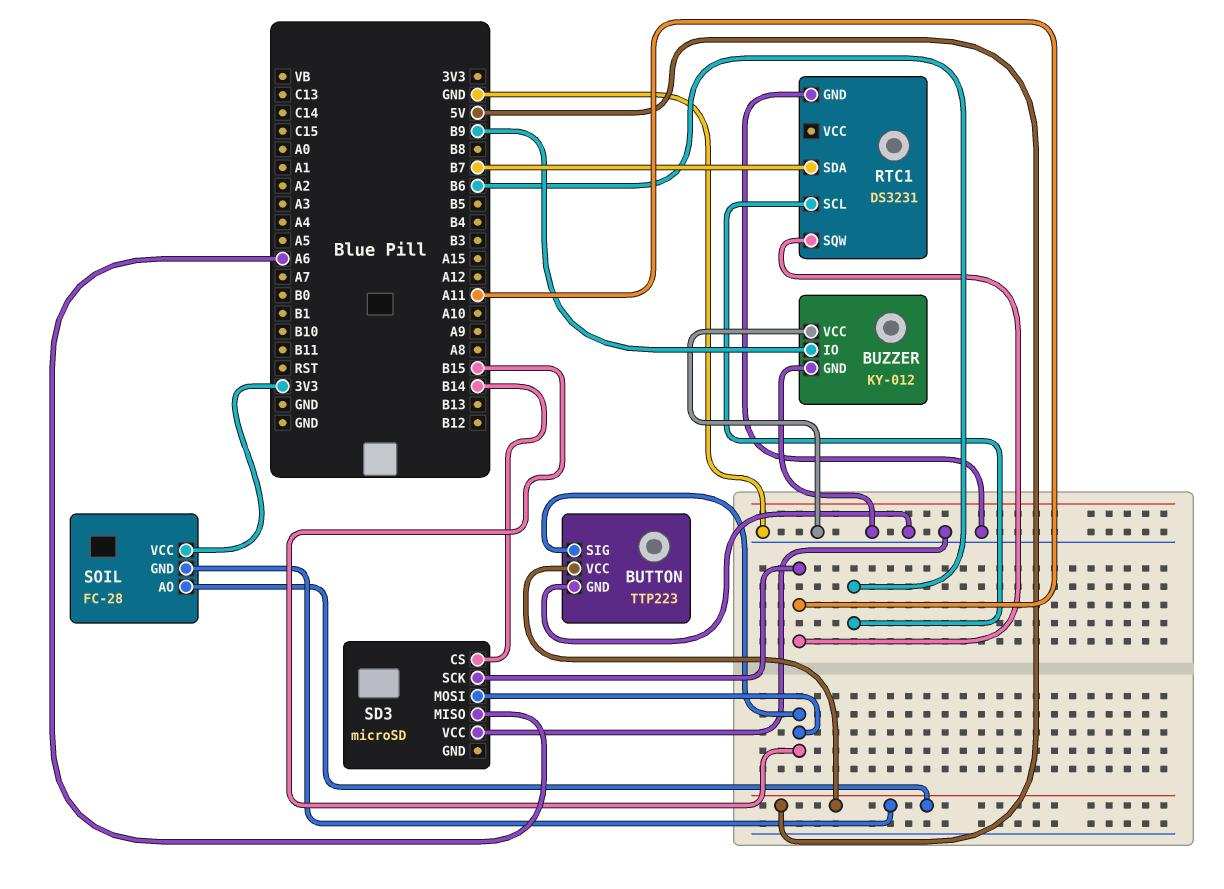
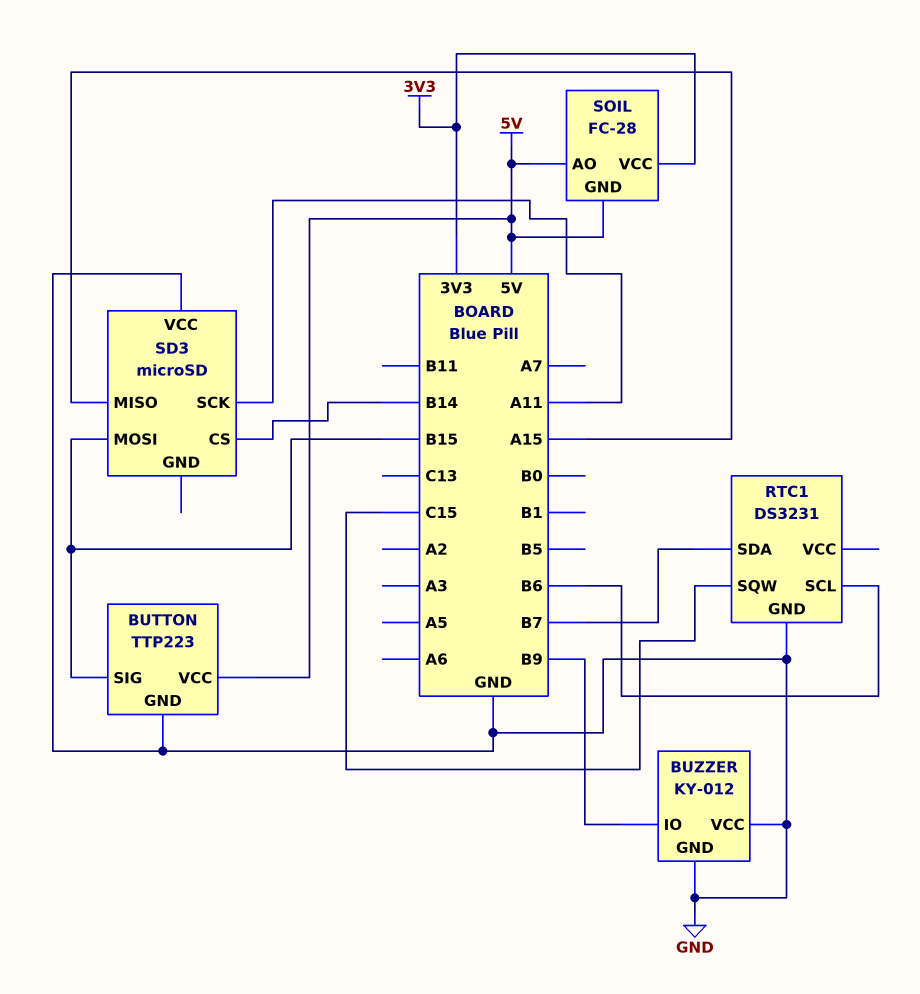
RTC1 pin SQW: A11 -> C15
SD3 pin MISO: A6 -> A15

